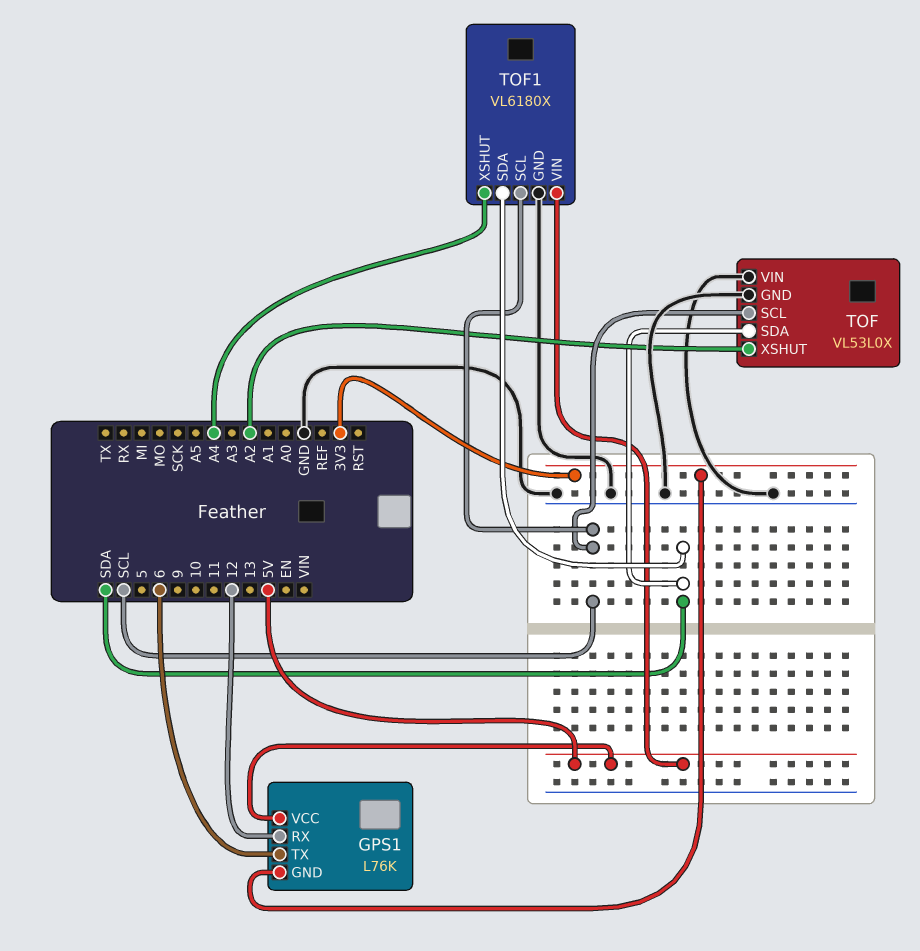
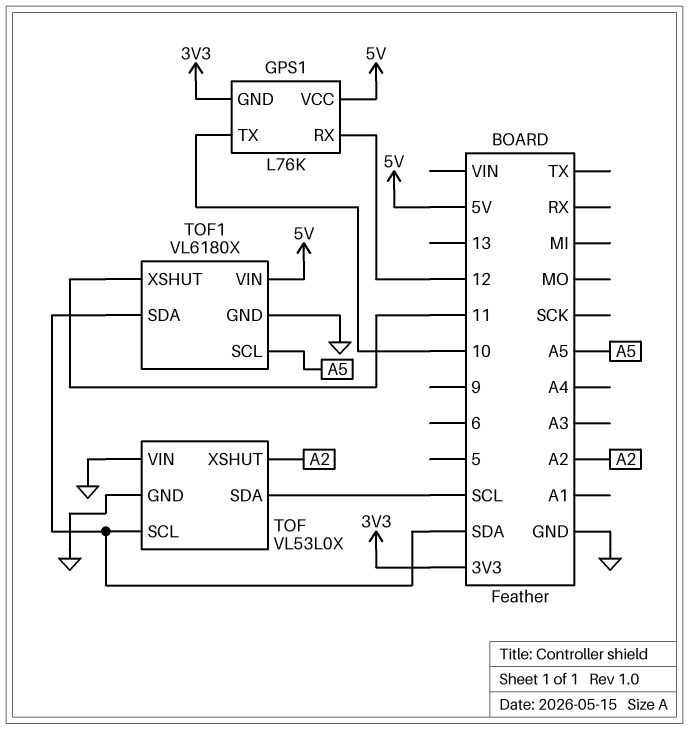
GPS1 pin TX: 6 -> 10
TOF pin SCL: SCL -> SDA
TOF pin SDA: SDA -> SCL
TOF1 pin SCL: SCL -> A5
TOF1 pin XSHUT: A4 -> 11

